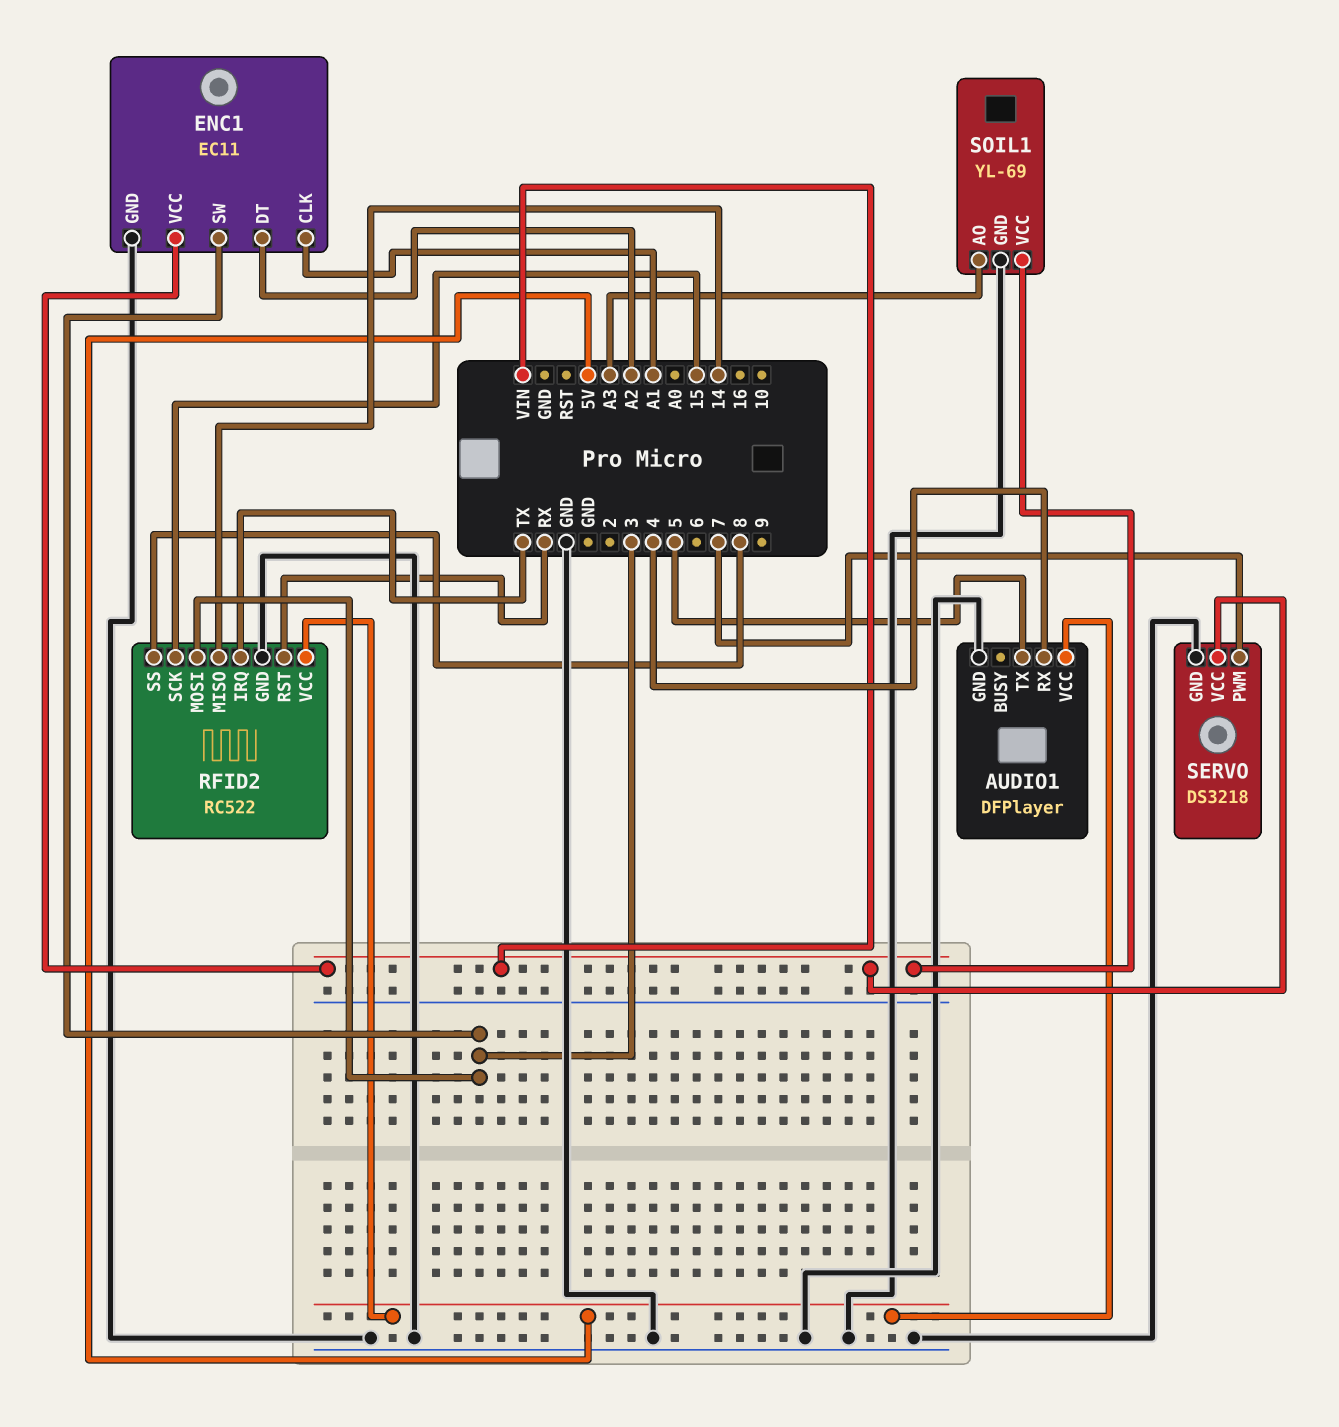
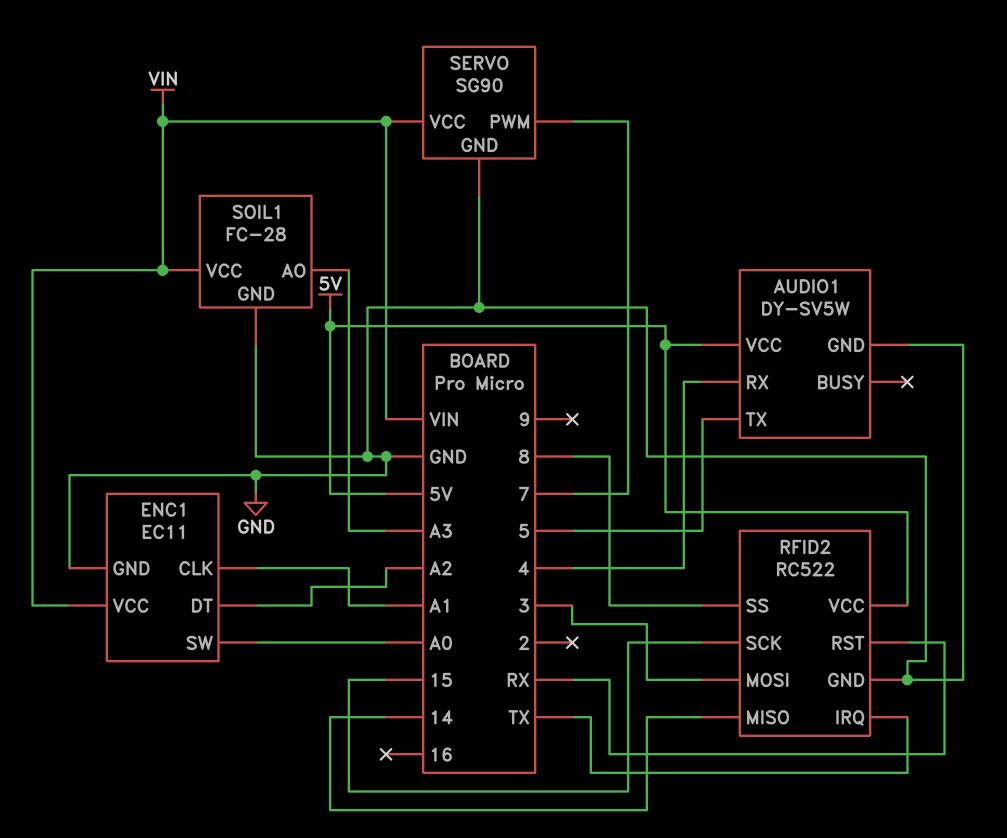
AUDIO1: DFPlayer -> DY-SV5W
ENC1 pin SW: 3 -> A0
SERVO: DS3218 -> SG90
SOIL1: YL-69 -> FC-28

